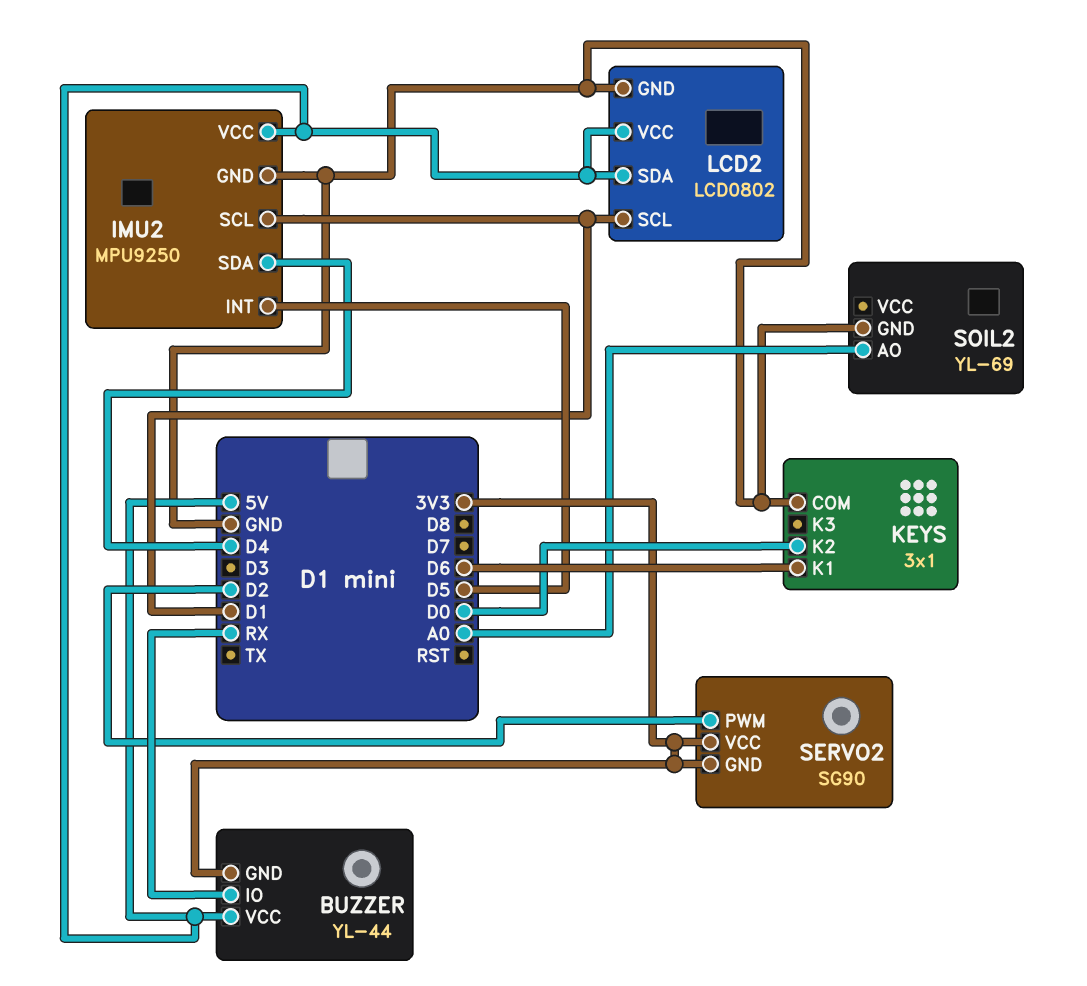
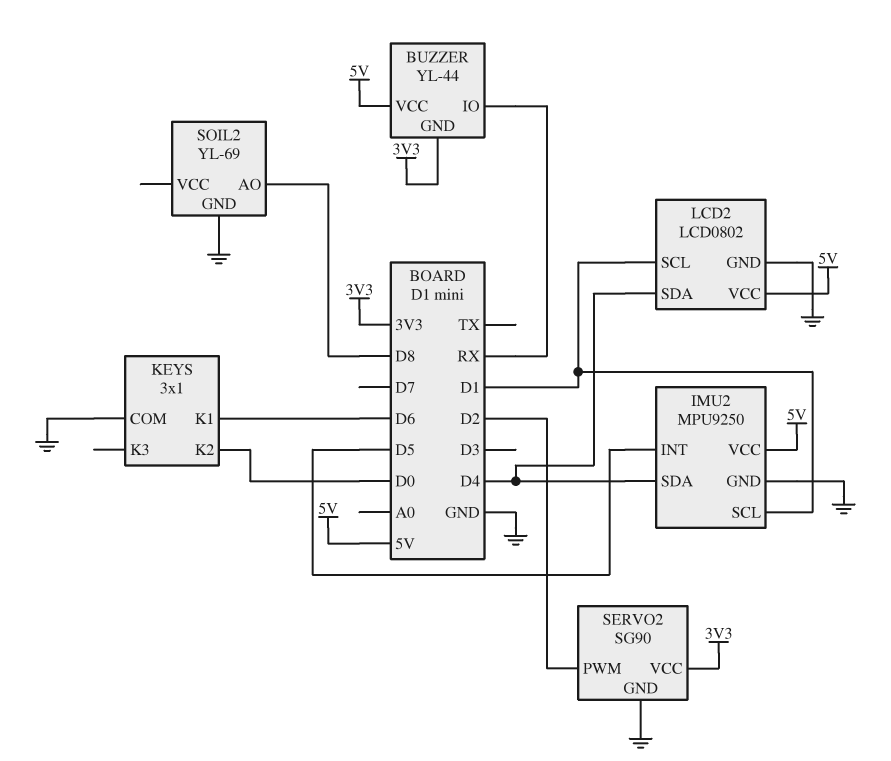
LCD2 pin SDA: 5V -> D4
SERVO2 pin GND: 3V3 -> GND
SOIL2 pin AO: A0 -> D8

